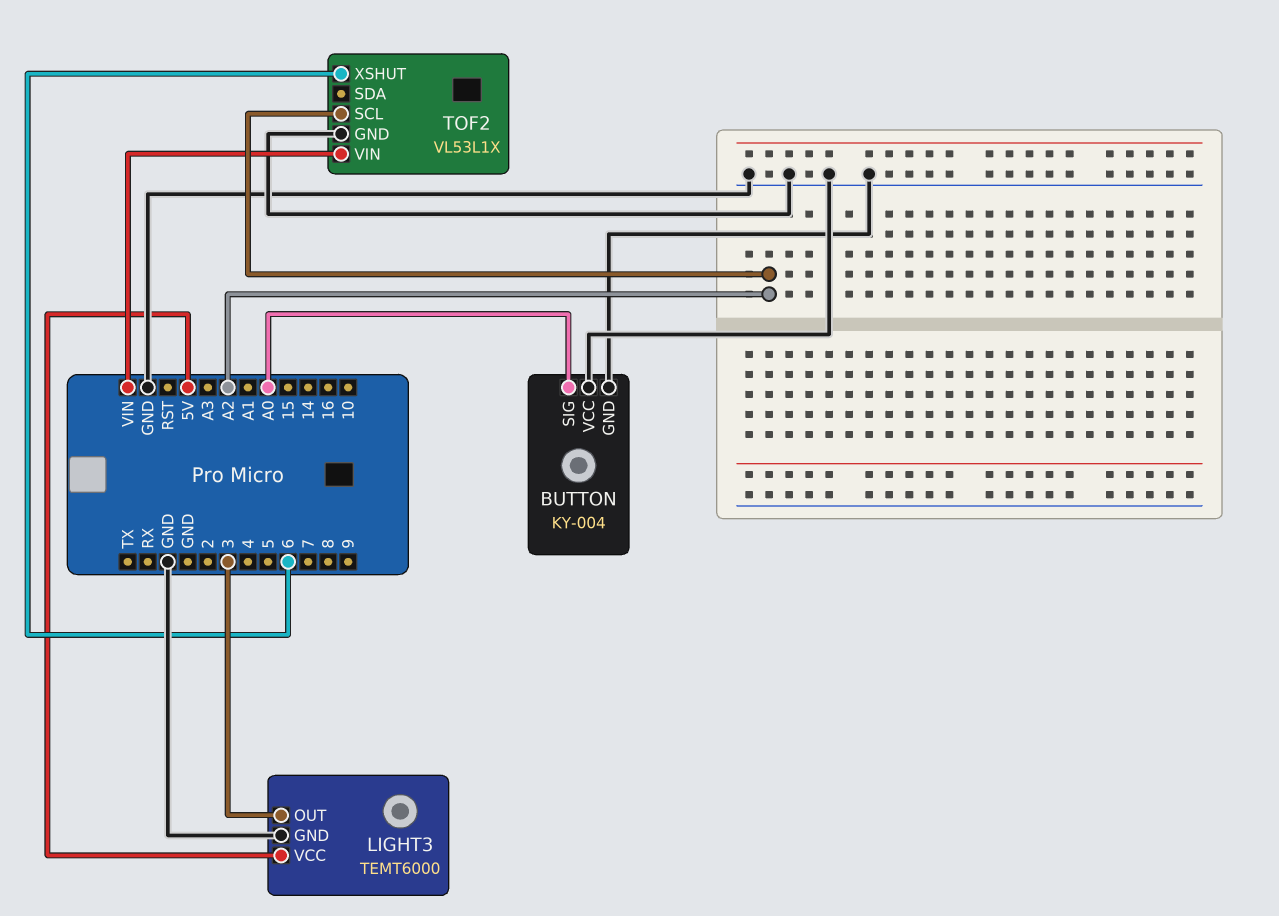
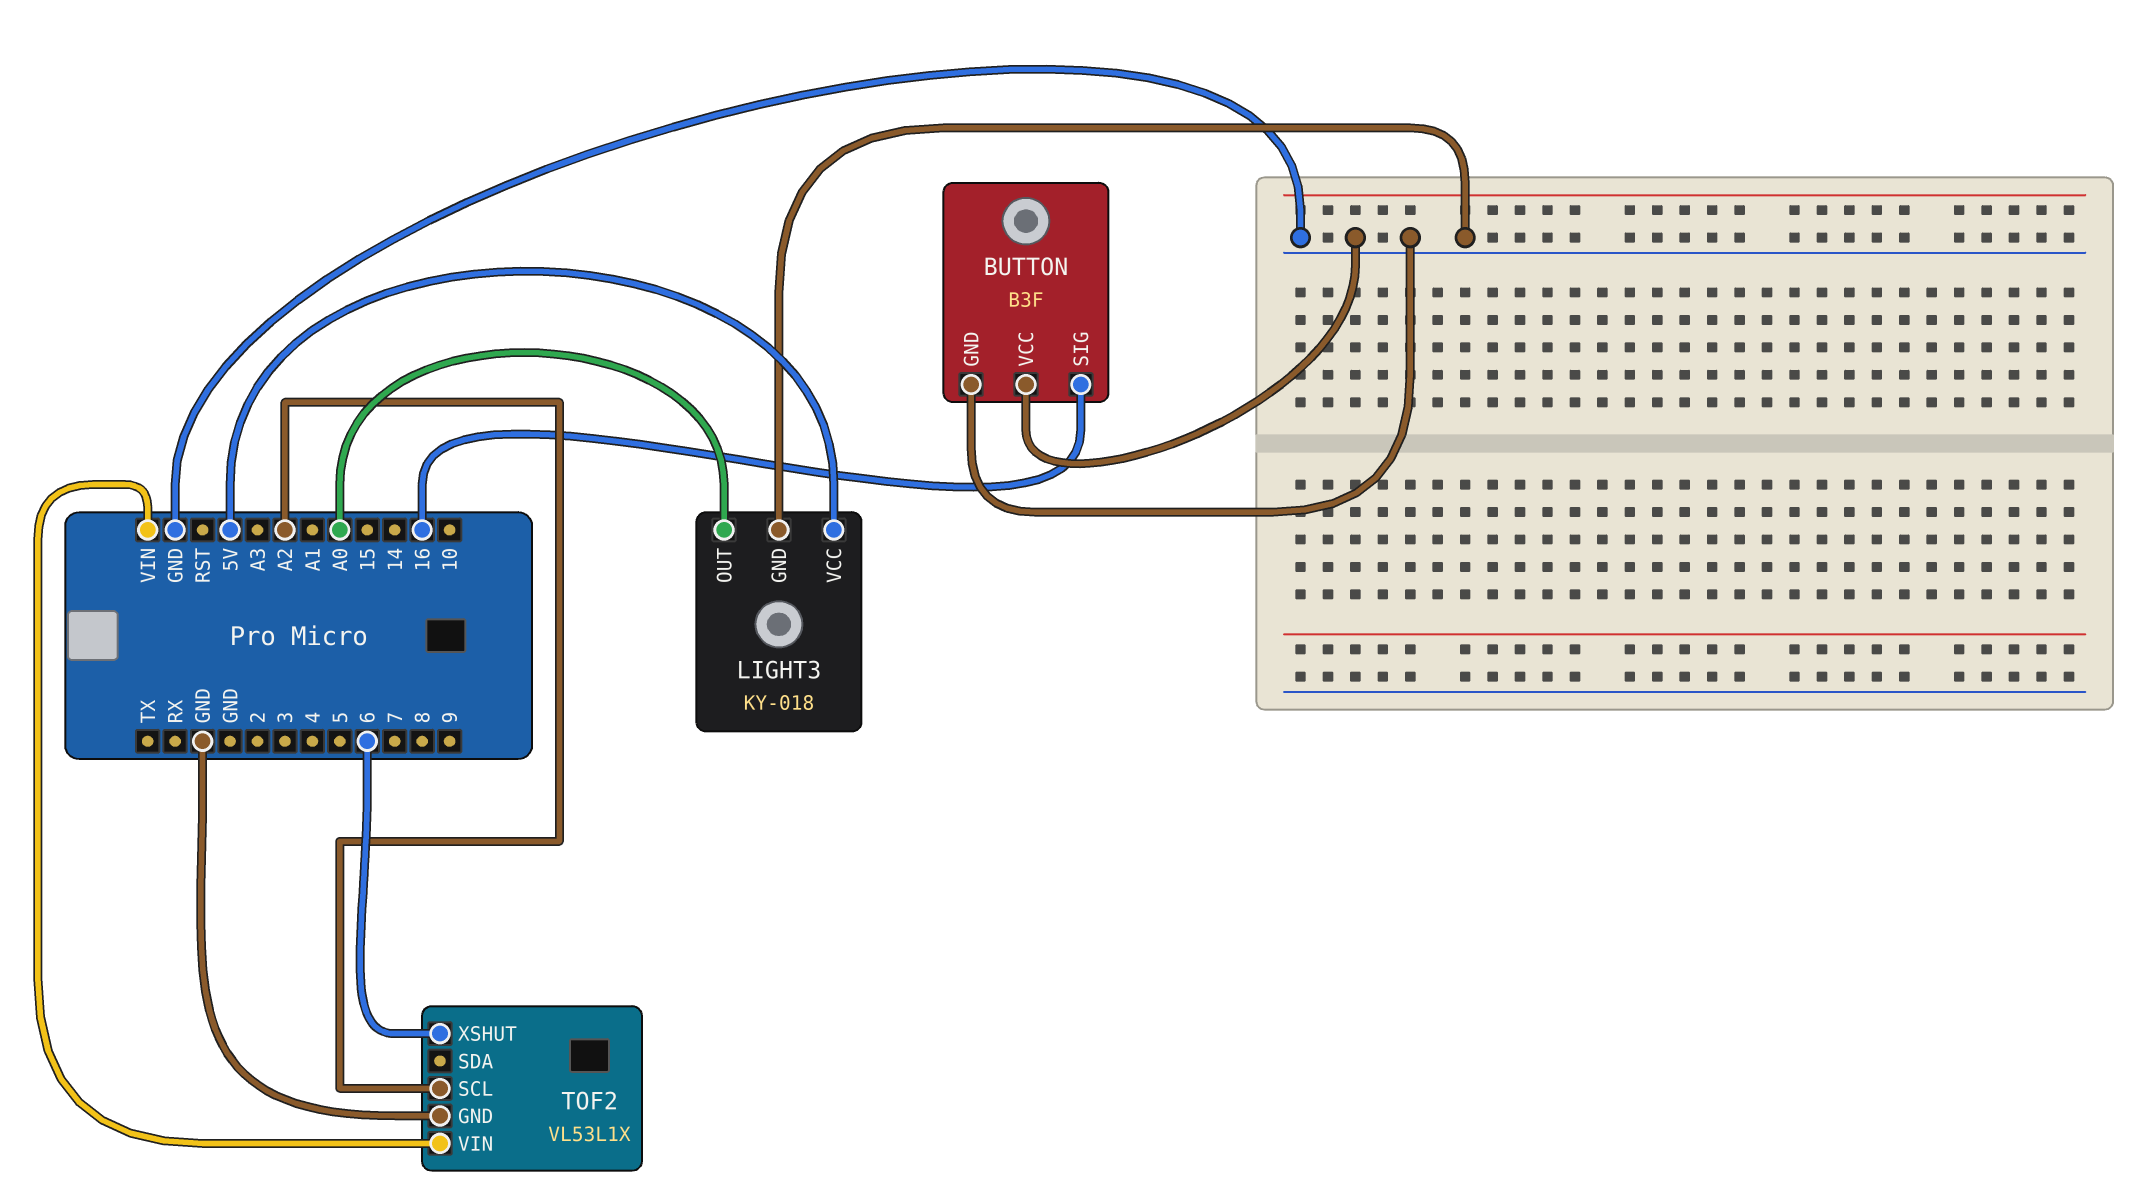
BUTTON: KY-004 -> B3F
BUTTON pin SIG: A0 -> 16
LIGHT3: TEMT6000 -> KY-018
LIGHT3 pin OUT: 3 -> A0

